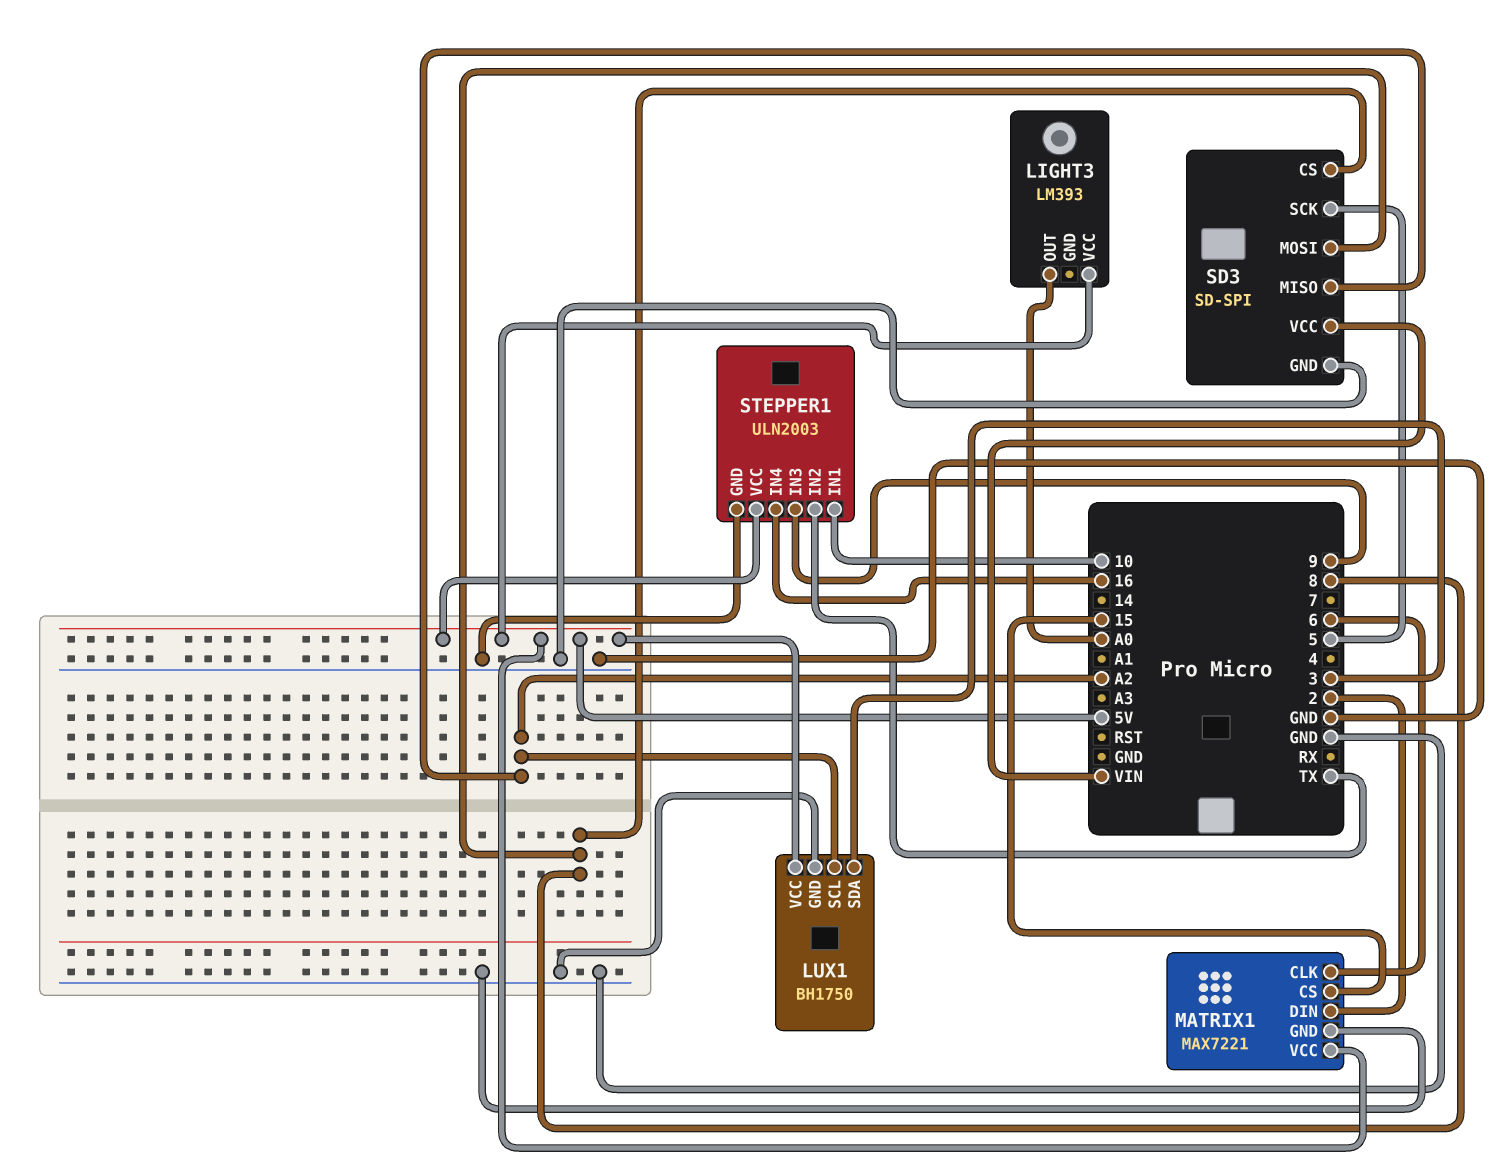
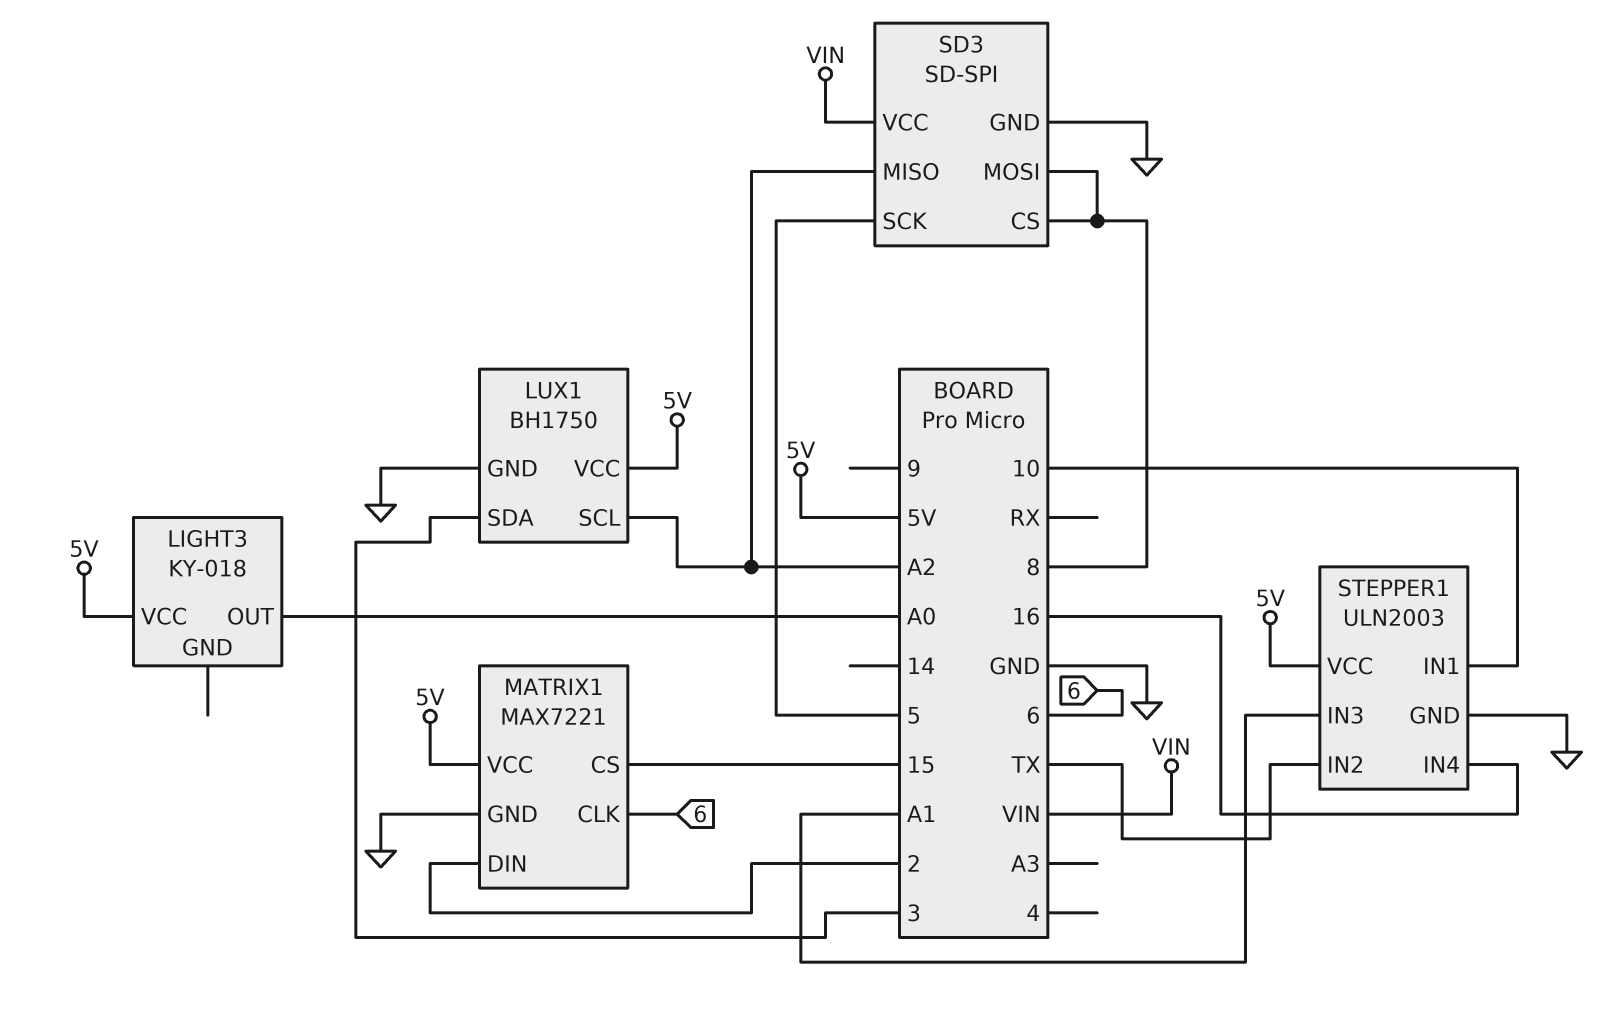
LIGHT3: LM393 -> KY-018
STEPPER1 pin IN3: 9 -> A1

